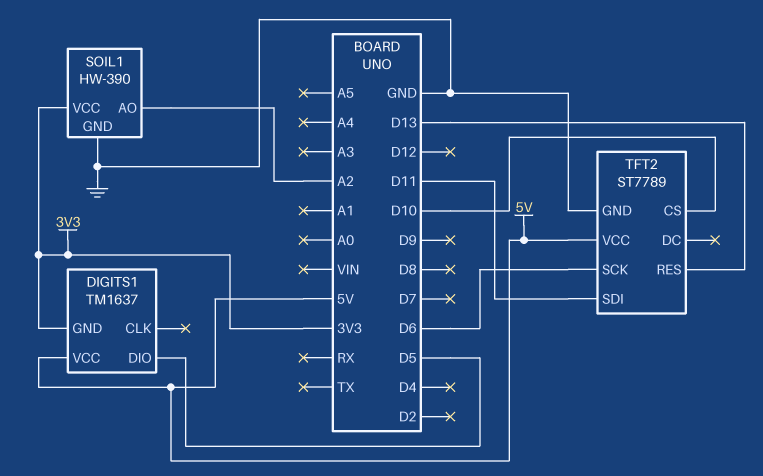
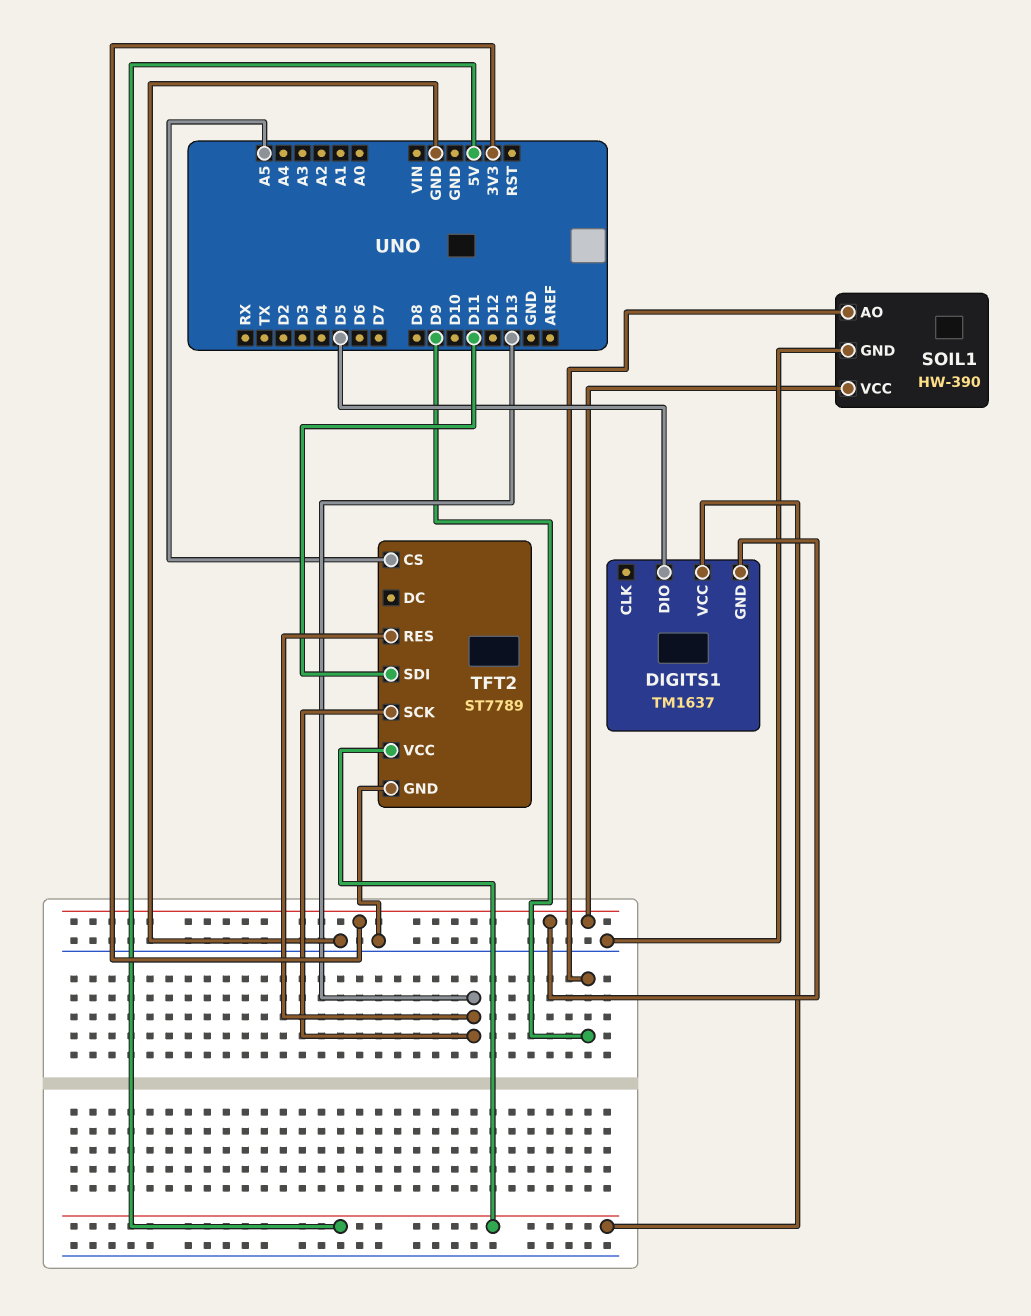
SOIL1 pin AO: A2 -> D9
TFT2 pin CS: D10 -> A5
TFT2 pin SCK: D6 -> D13

